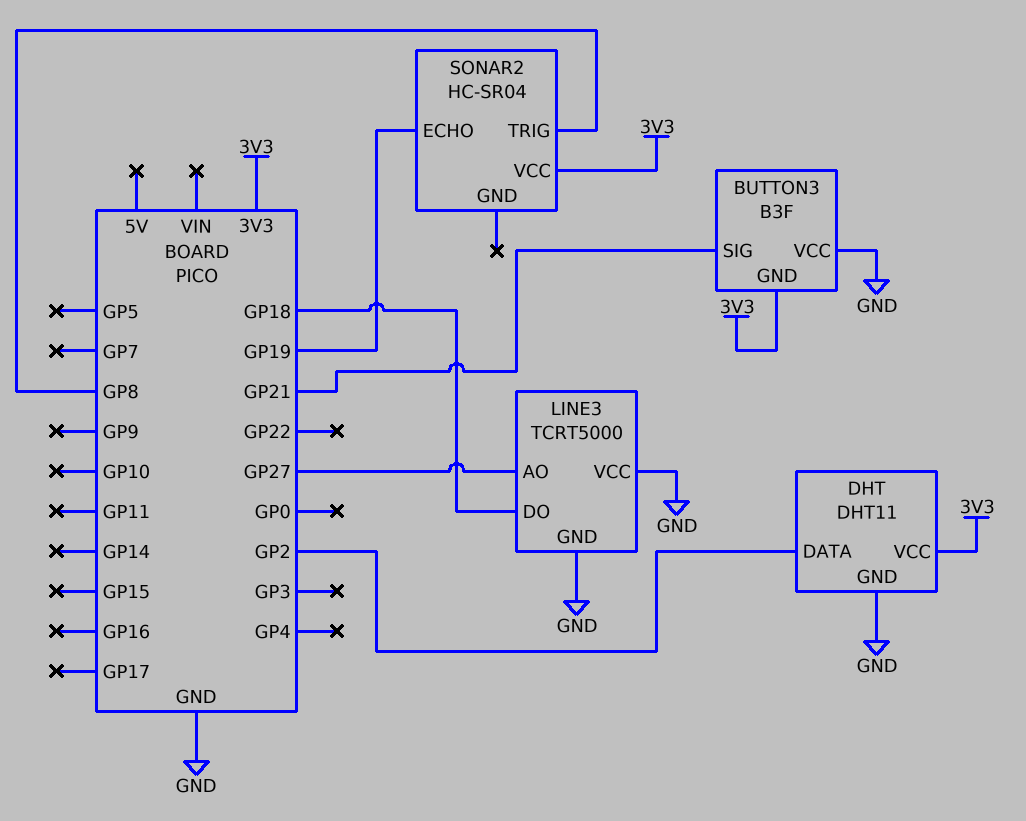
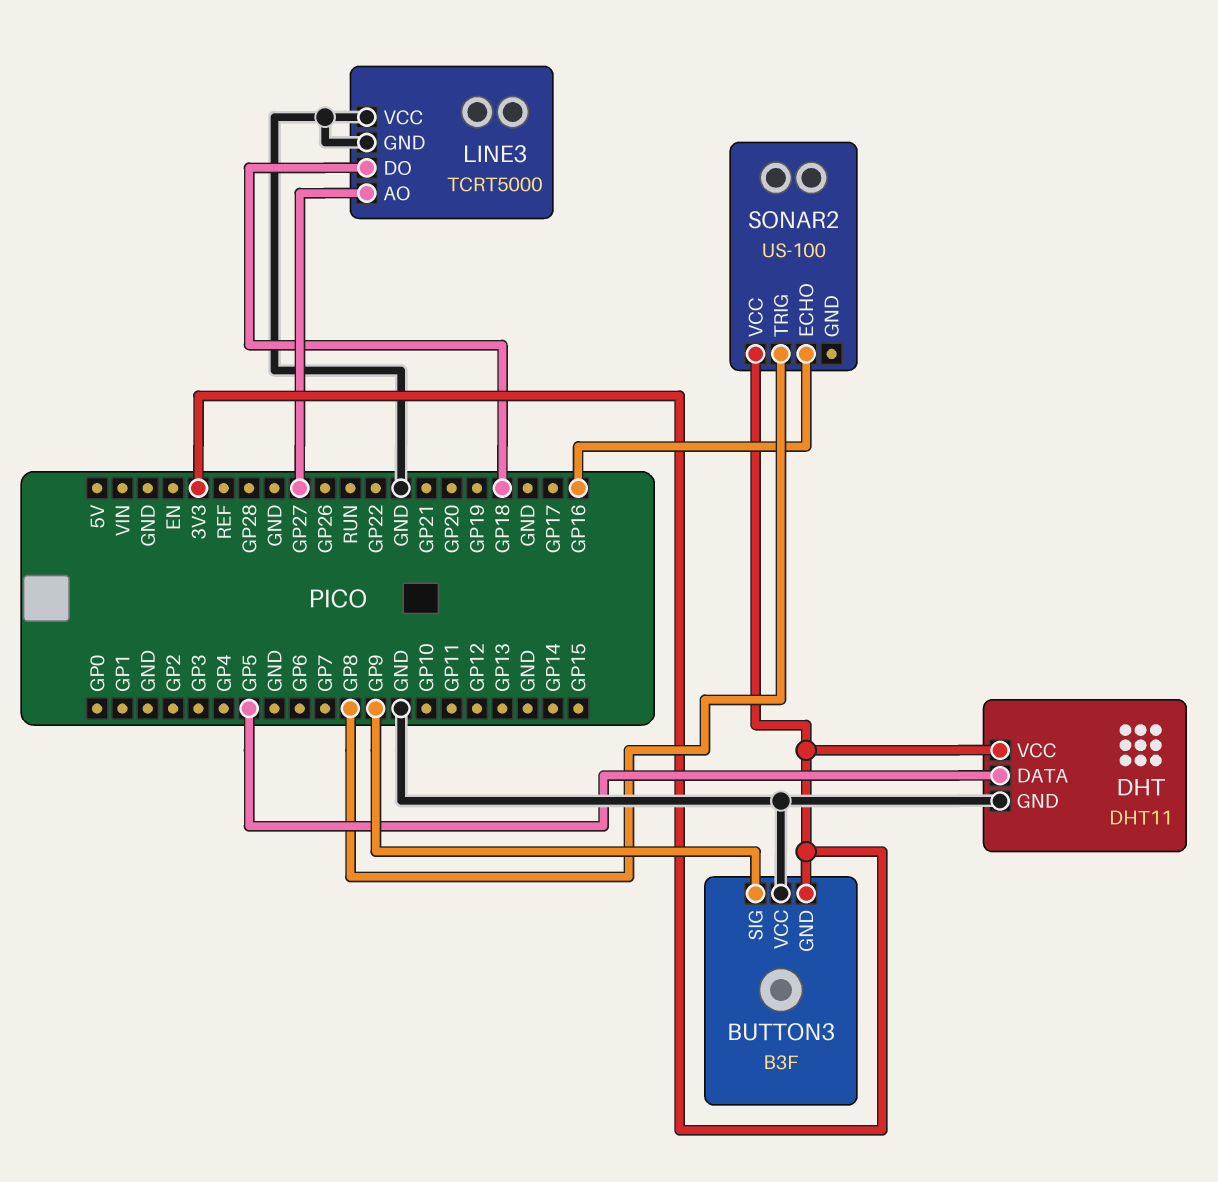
BUTTON3 pin SIG: GP21 -> GP9
DHT pin DATA: GP2 -> GP5
SONAR2: HC-SR04 -> US-100
SONAR2 pin ECHO: GP19 -> GP16

